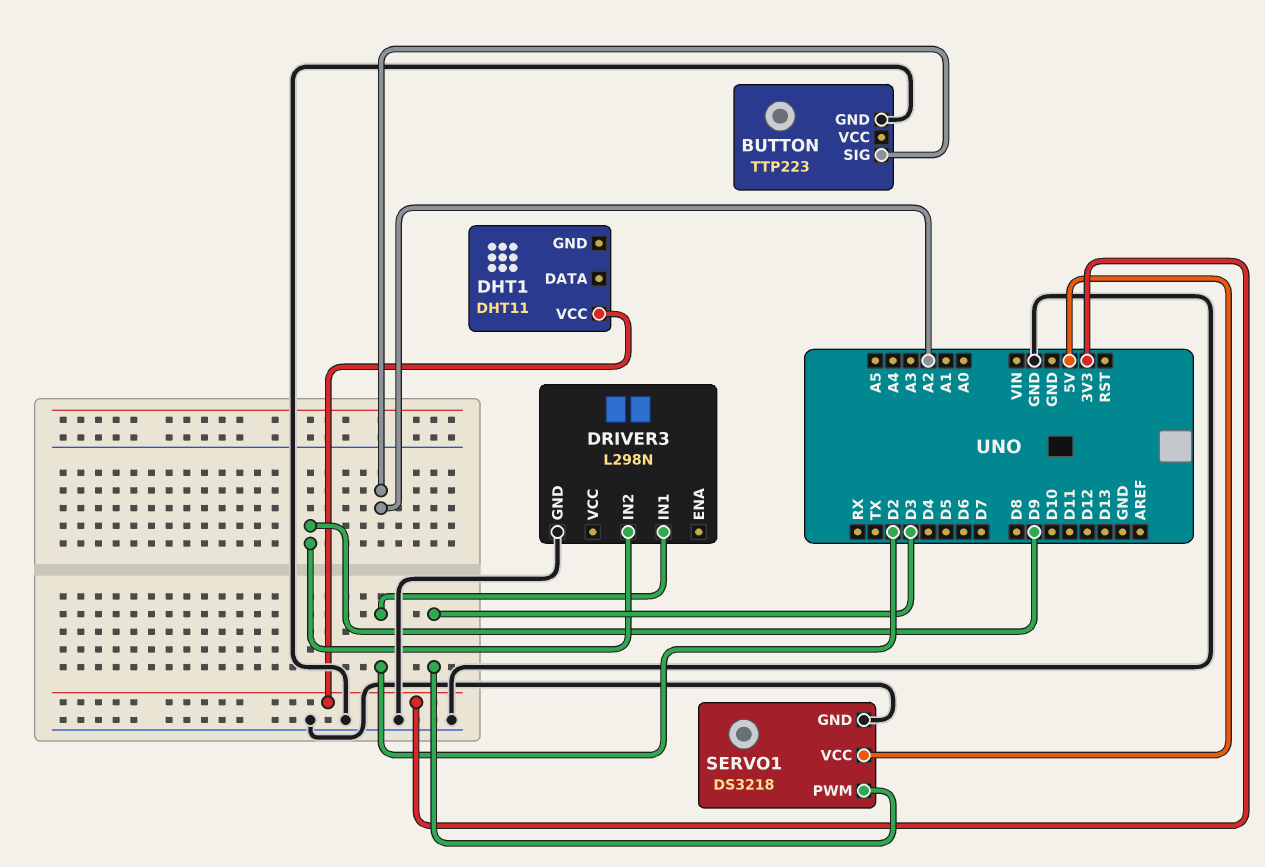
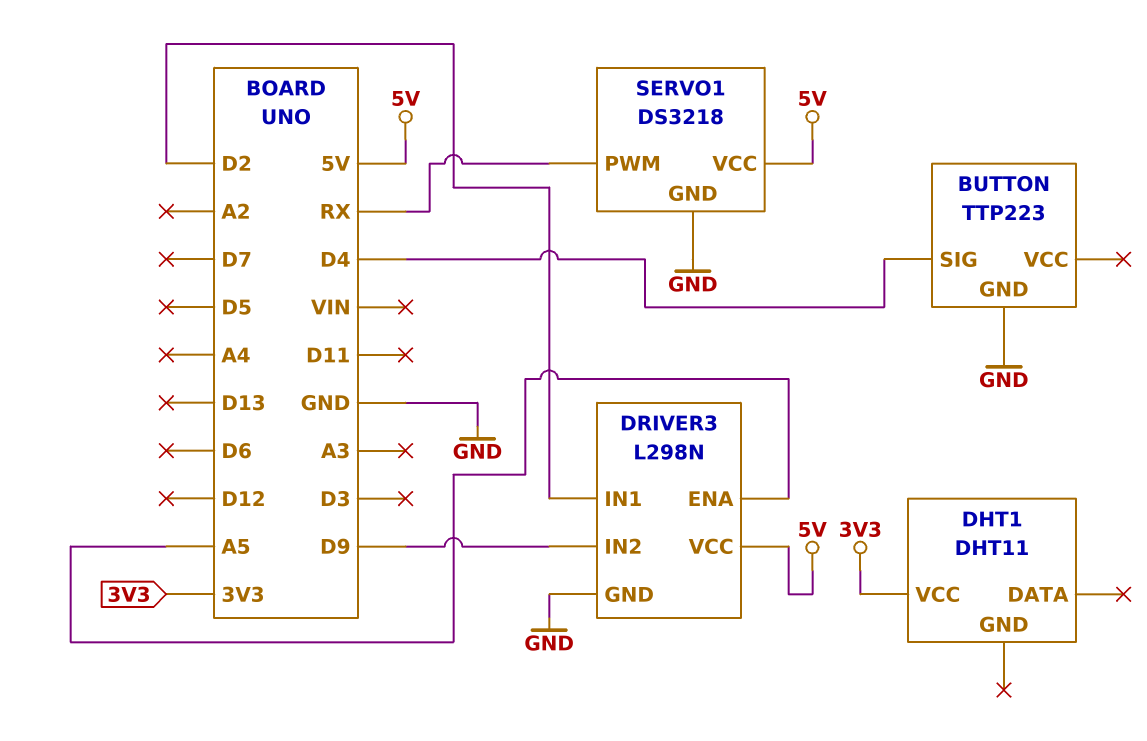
BUTTON pin SIG: A2 -> D4
DRIVER3 pin ENA: none -> A5
DRIVER3 pin VCC: none -> 5V
SERVO1 pin PWM: D3 -> RX

